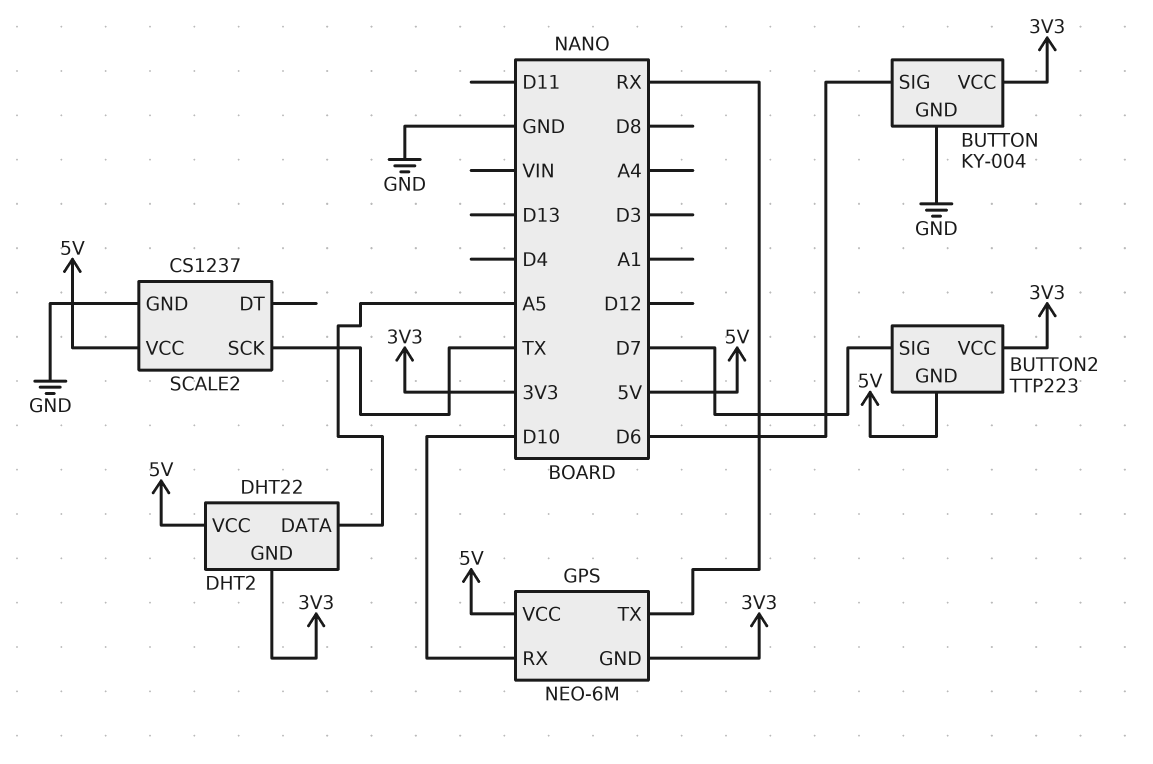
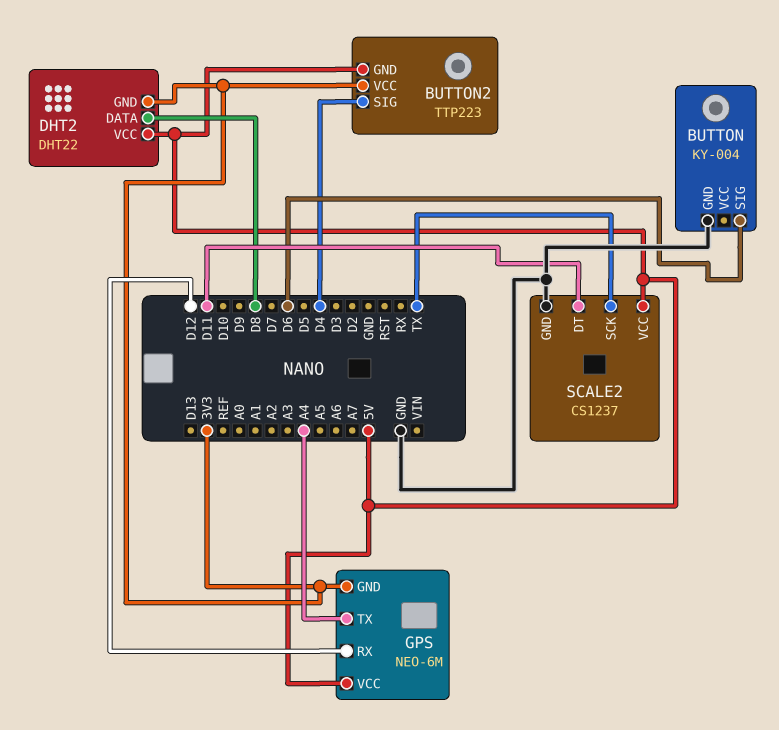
BUTTON pin VCC: 3V3 -> none
BUTTON2 pin SIG: D7 -> D4
DHT2 pin DATA: A5 -> D8
GPS pin RX: D10 -> D12
GPS pin TX: RX -> A4
SCALE2 pin DT: none -> D11

